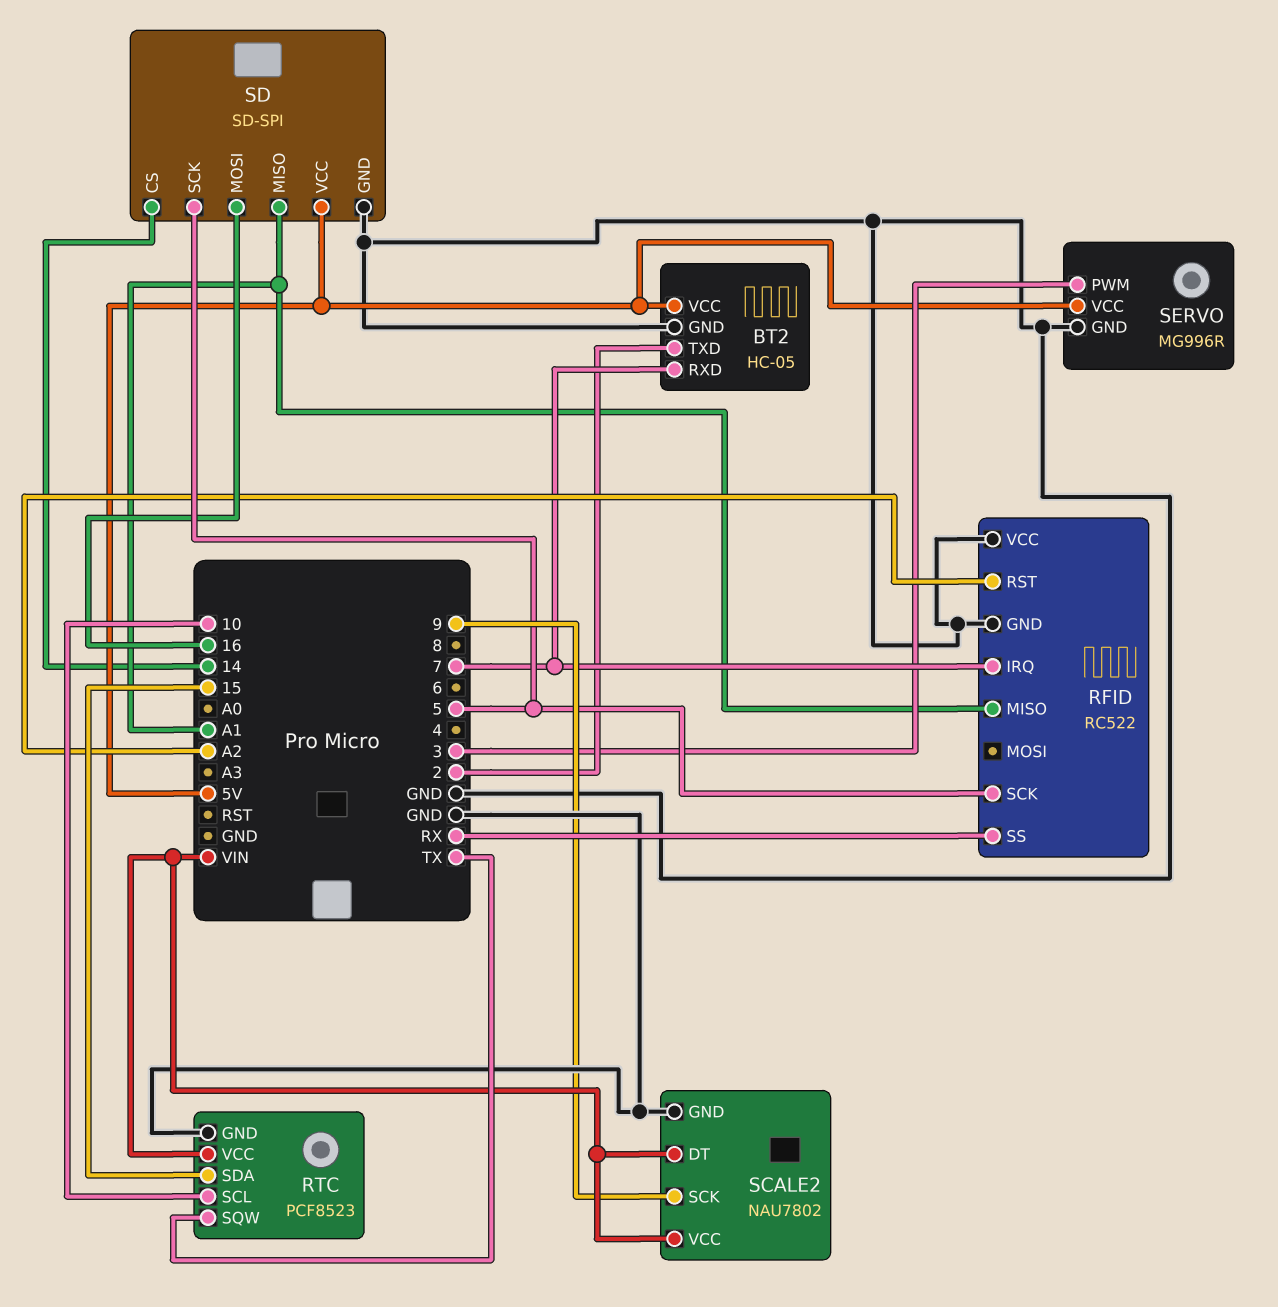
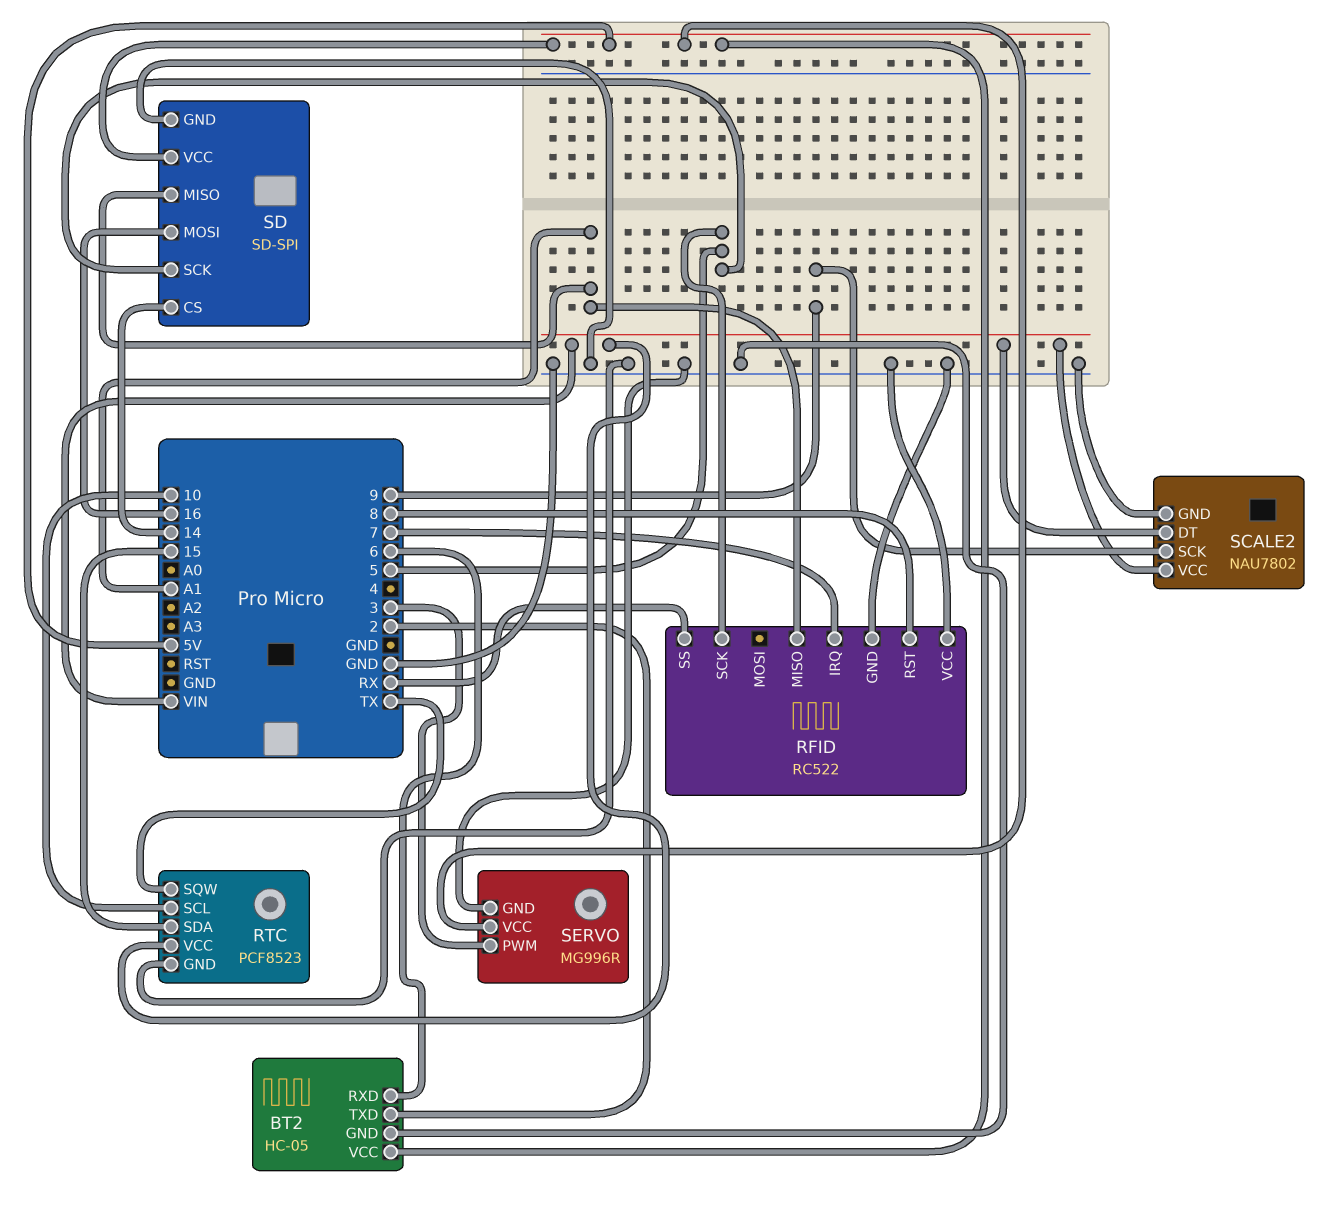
BT2 pin RXD: 7 -> 6
RFID pin RST: A2 -> 8

